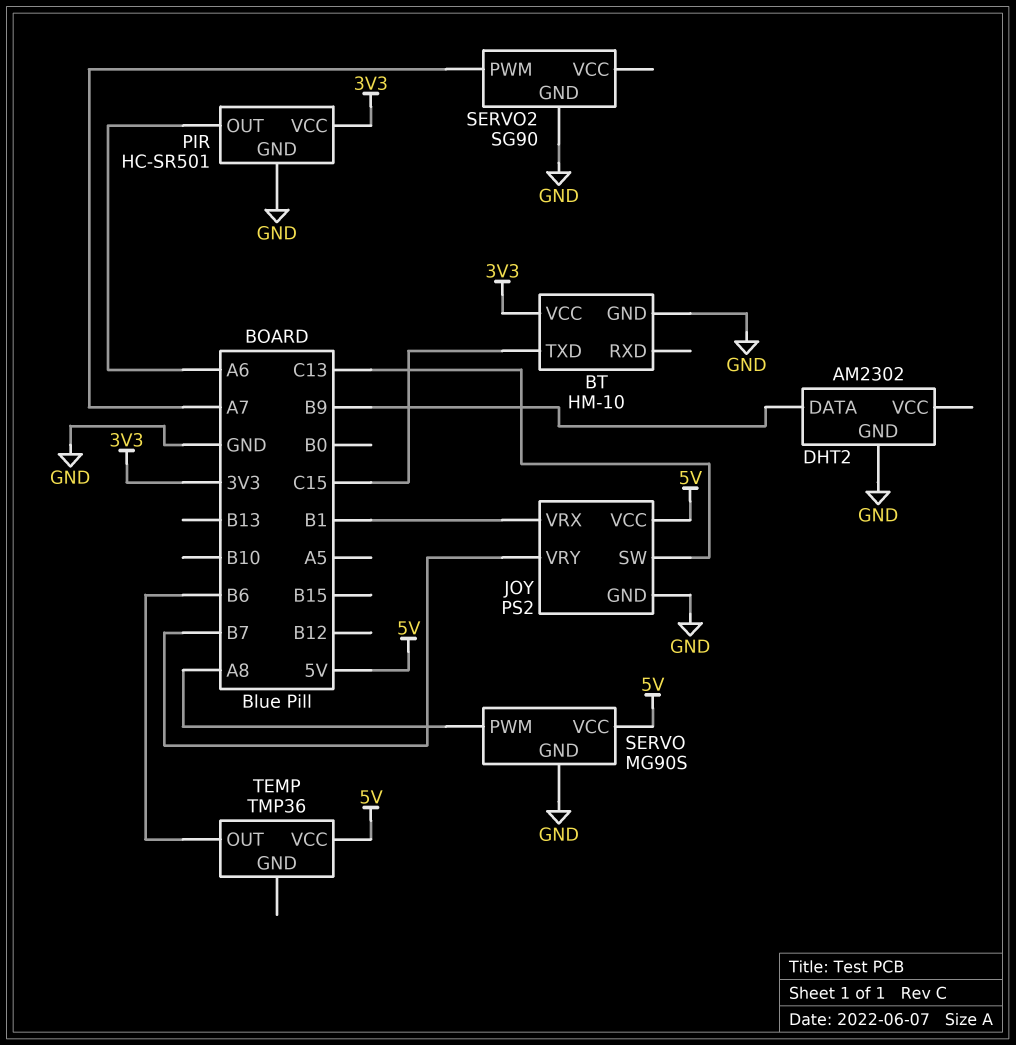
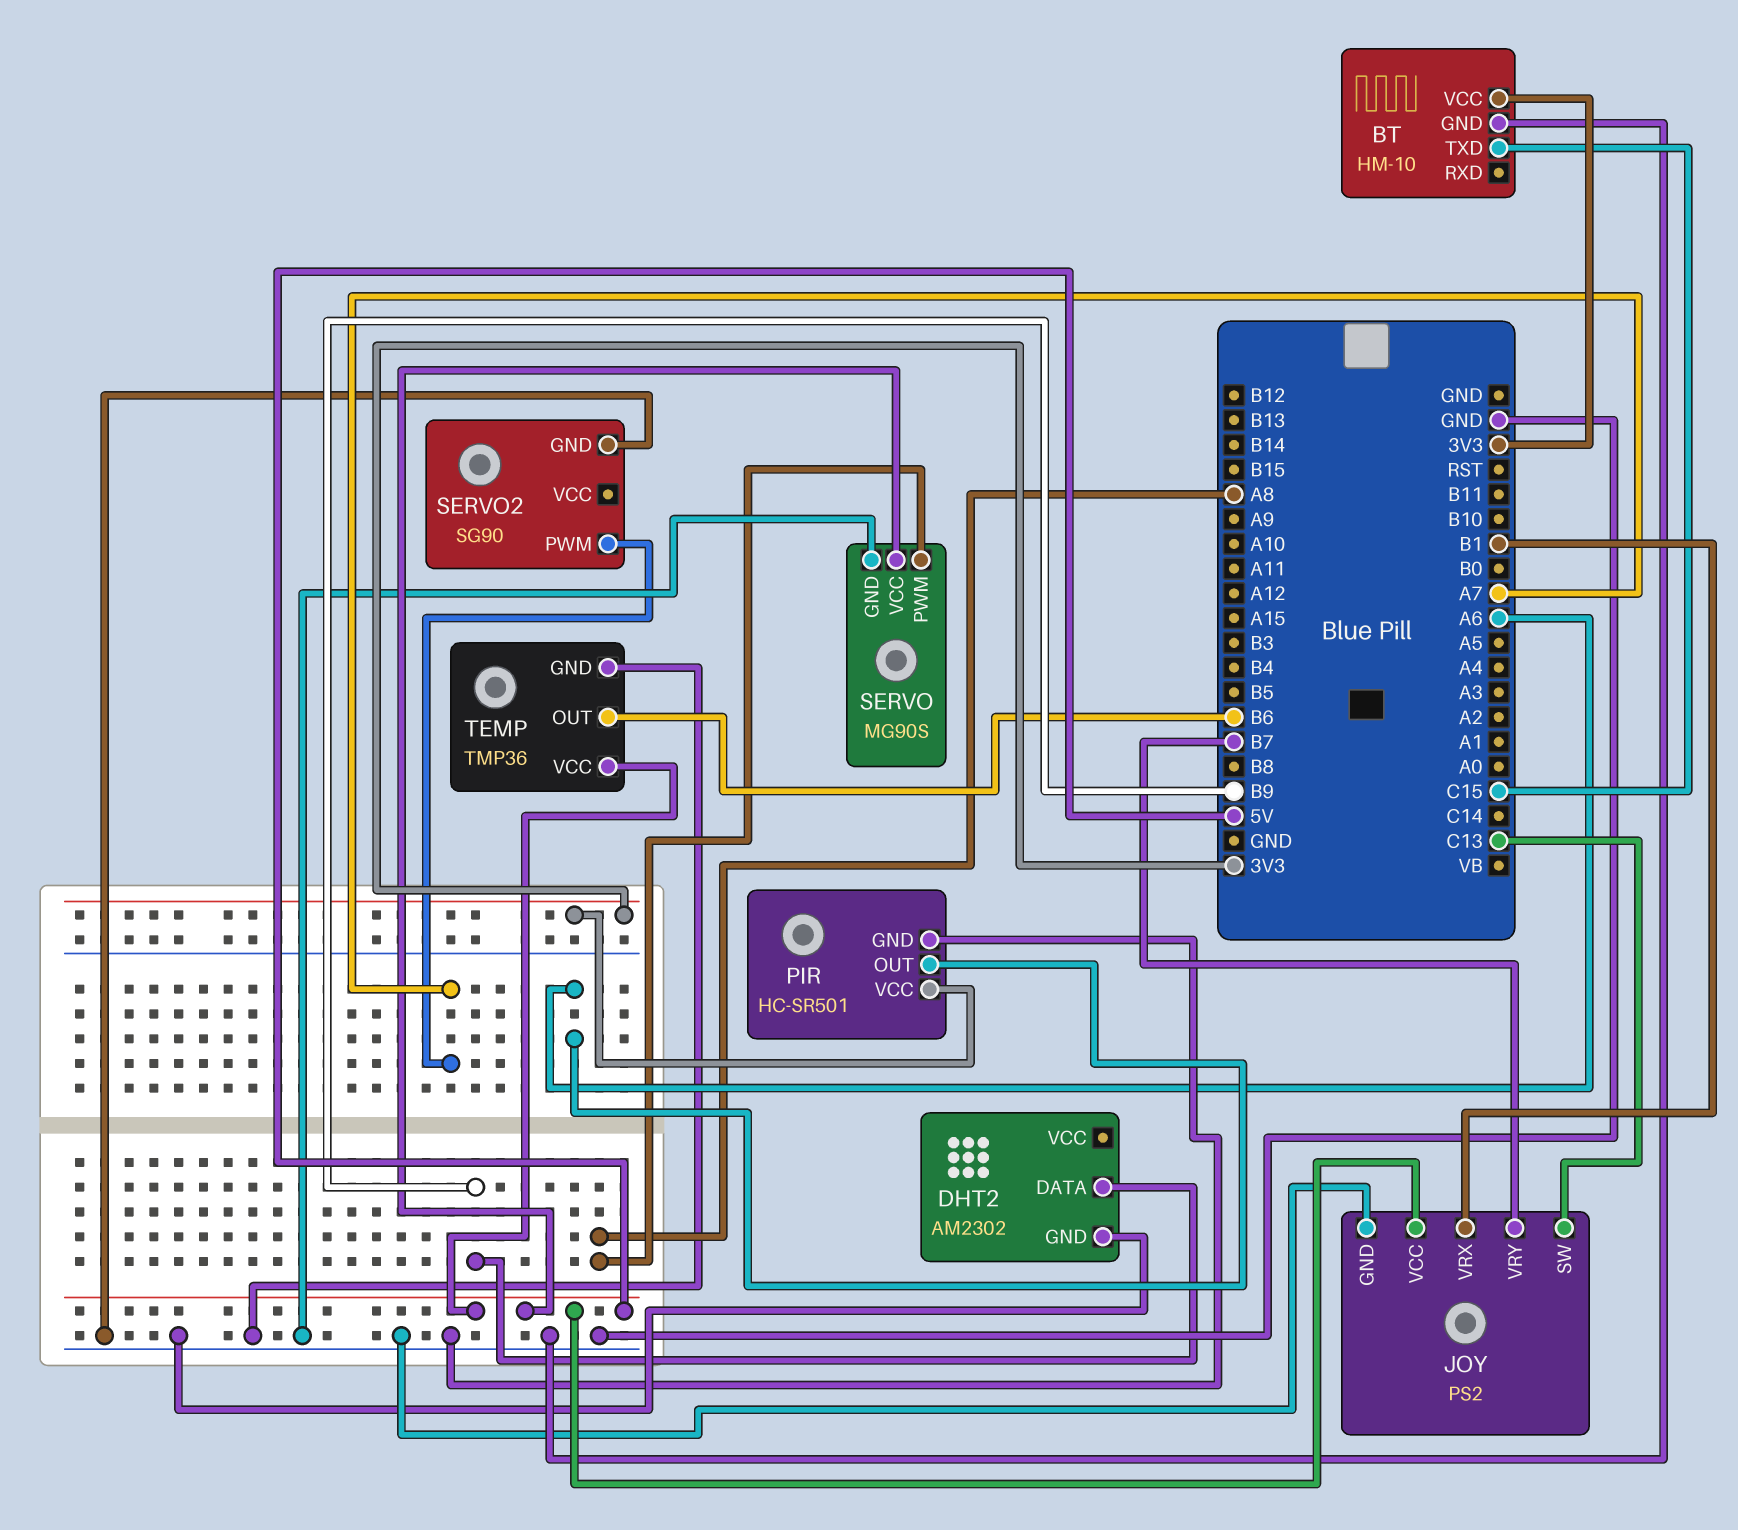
TEMP pin GND: none -> GND

